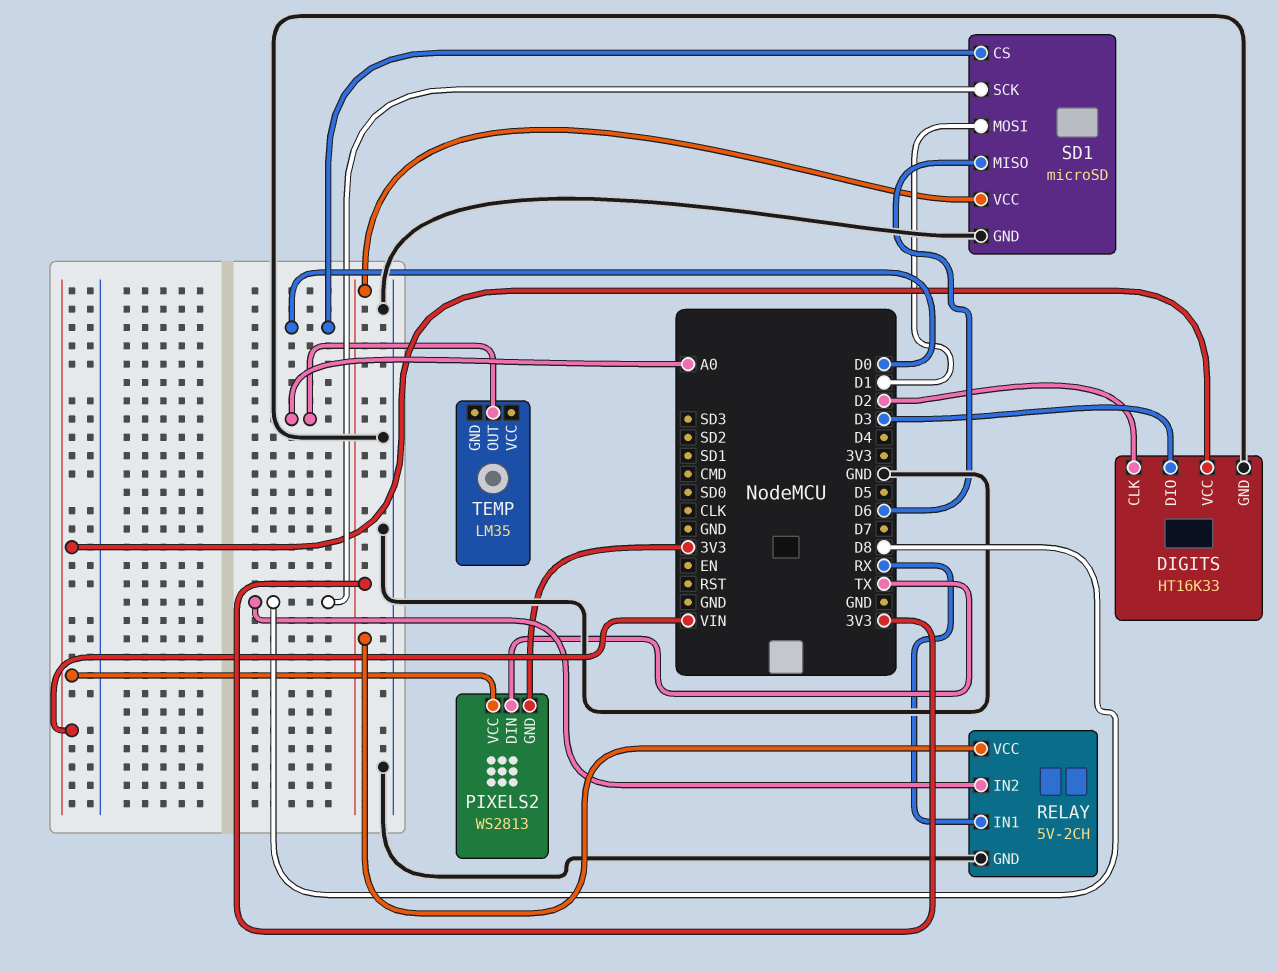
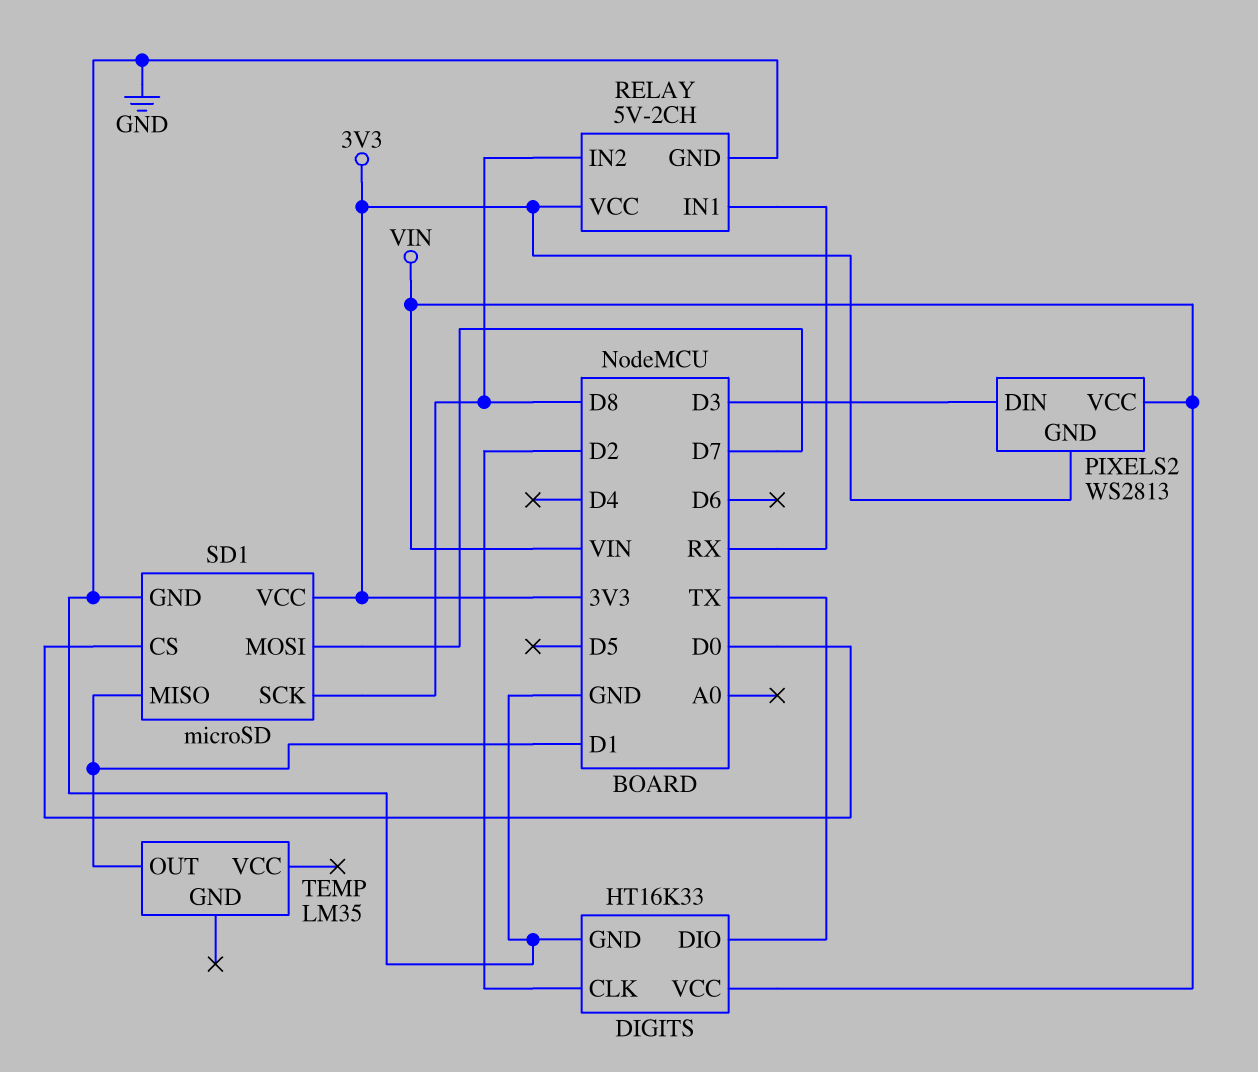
DIGITS pin DIO: D3 -> TX
PIXELS2 pin DIN: TX -> D3
SD1 pin MISO: D6 -> D1
SD1 pin MOSI: D1 -> D7
TEMP pin OUT: A0 -> D1

